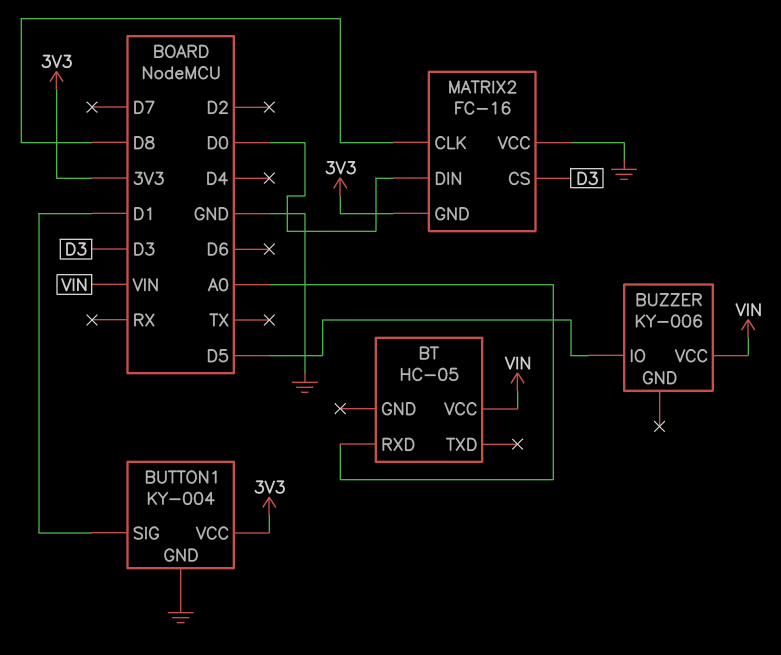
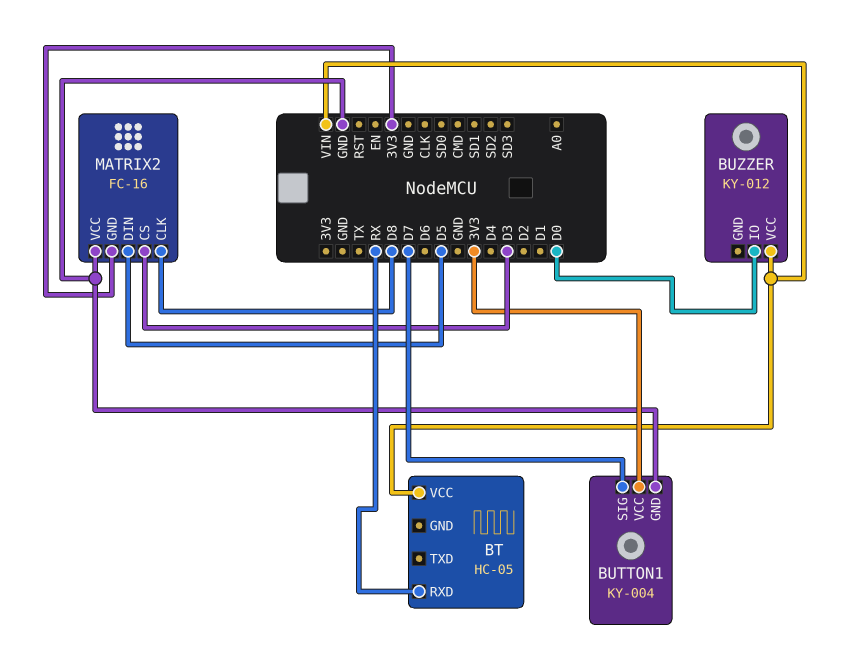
BT pin RXD: A0 -> RX
BUTTON1 pin SIG: D1 -> D7
BUZZER: KY-006 -> KY-012
BUZZER pin IO: D5 -> D0
MATRIX2 pin DIN: D0 -> D5

